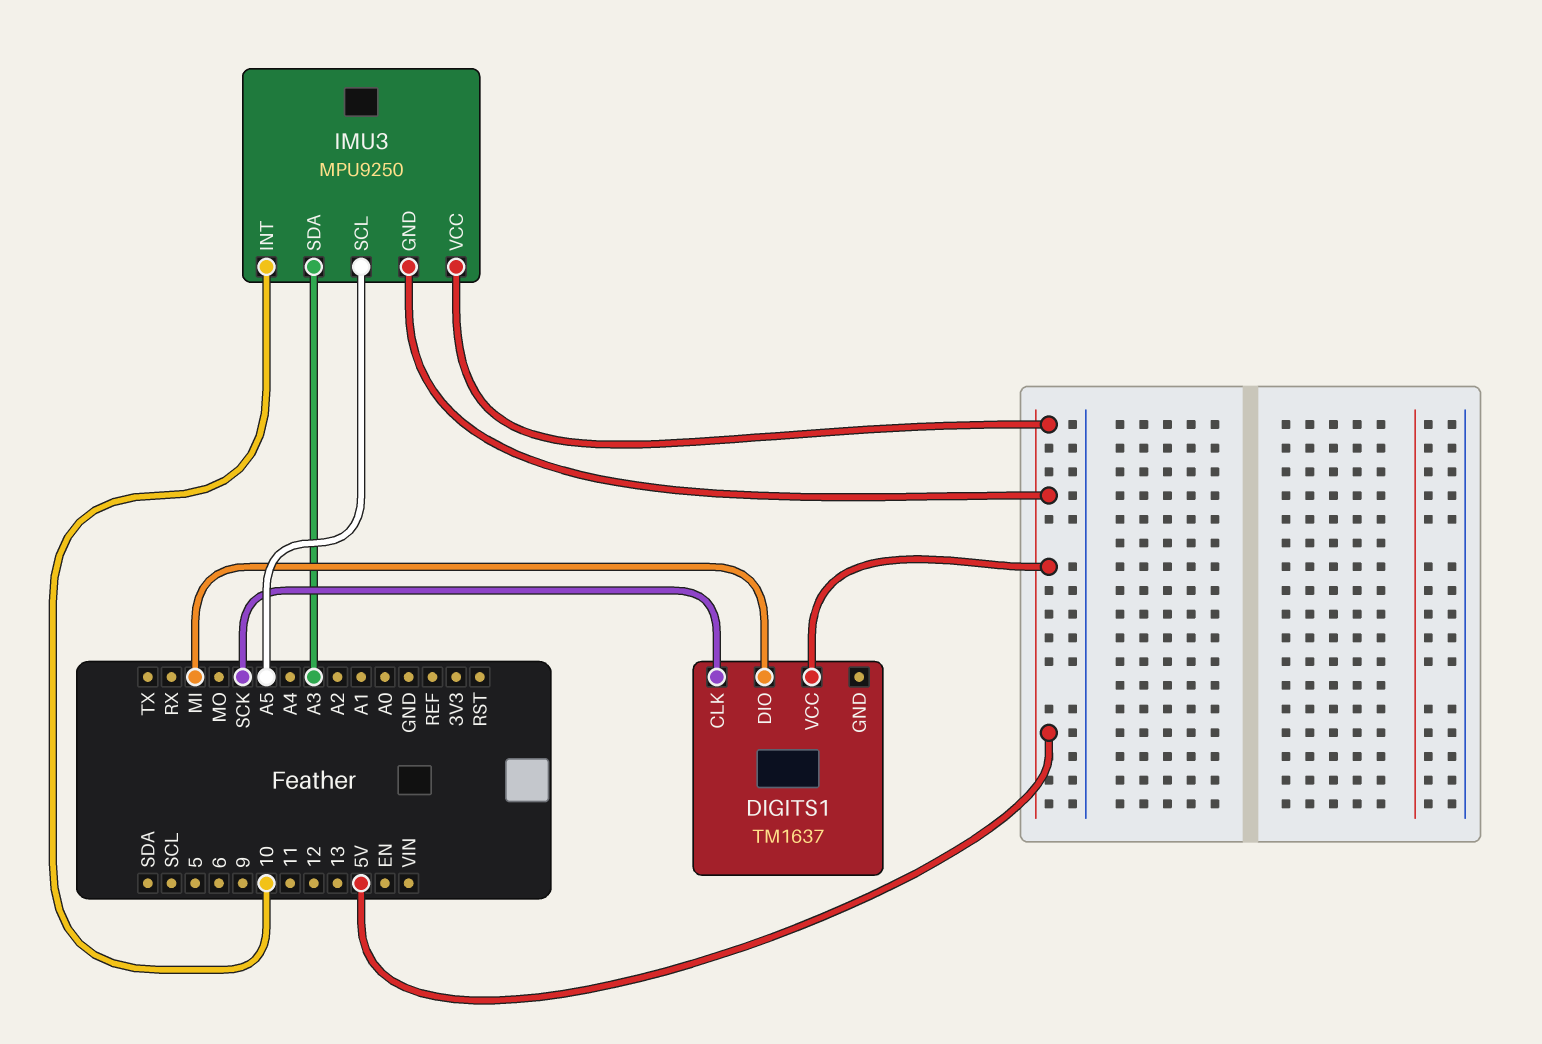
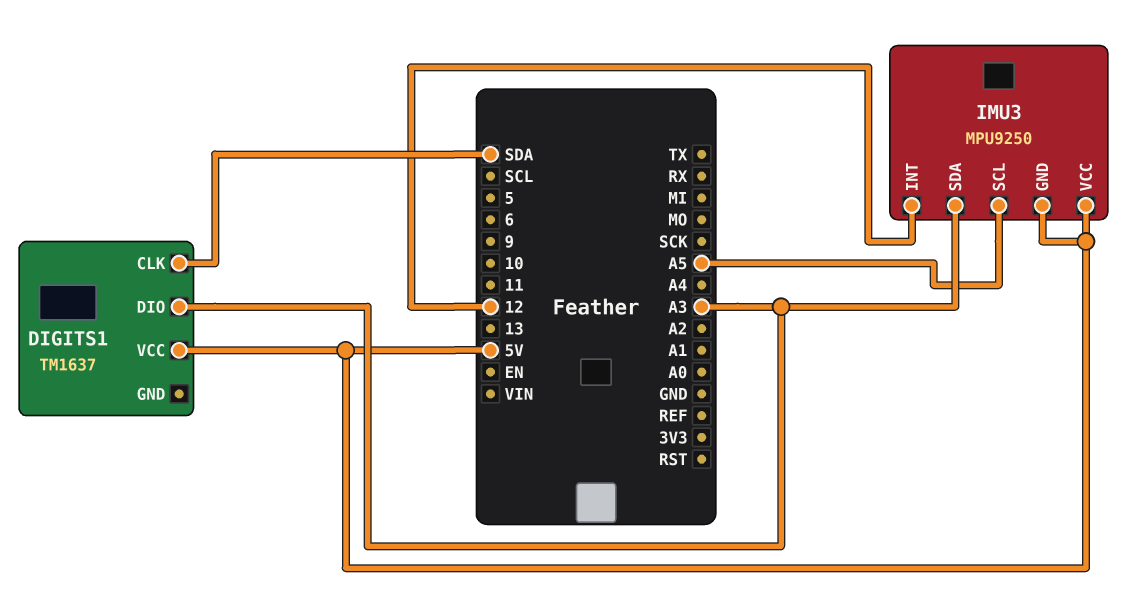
DIGITS1 pin CLK: SCK -> SDA
DIGITS1 pin DIO: MI -> A3
IMU3 pin INT: 10 -> 12

